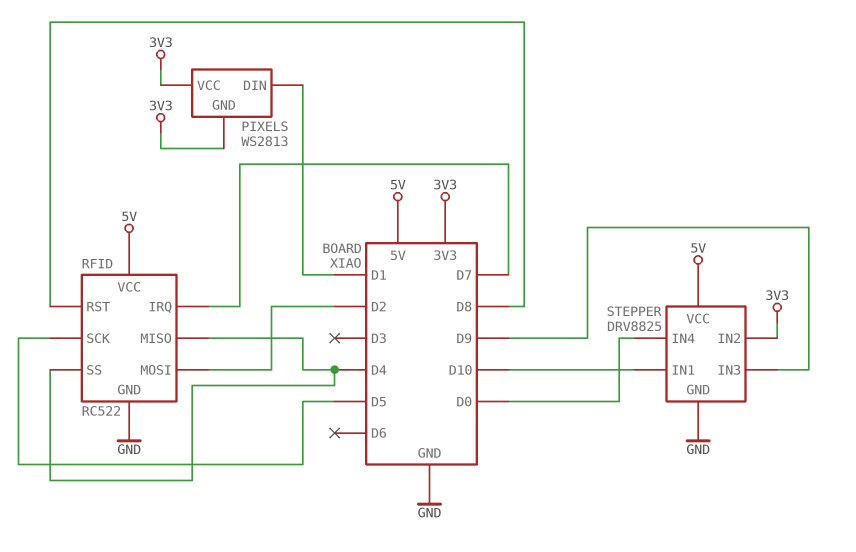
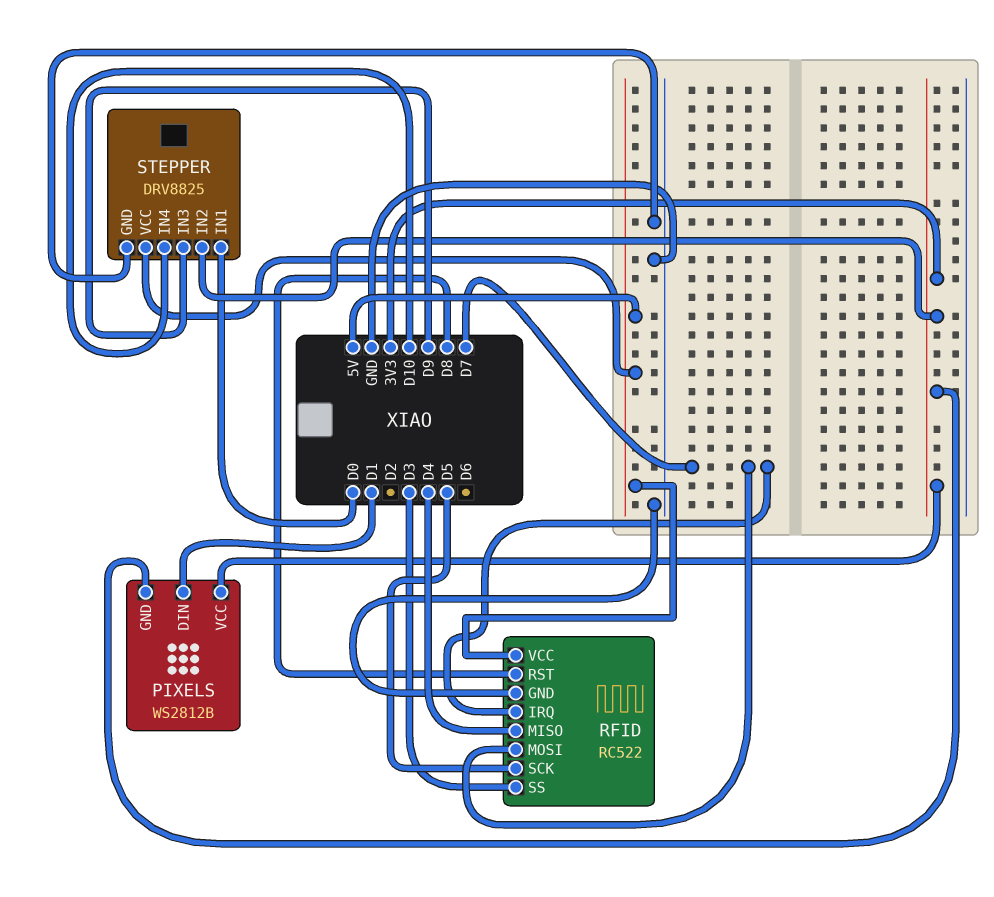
PIXELS: WS2813 -> WS2812B
RFID pin MOSI: D2 -> D7
RFID pin SS: D4 -> D3
STEPPER pin IN1: D10 -> D0
STEPPER pin IN4: D0 -> D10

